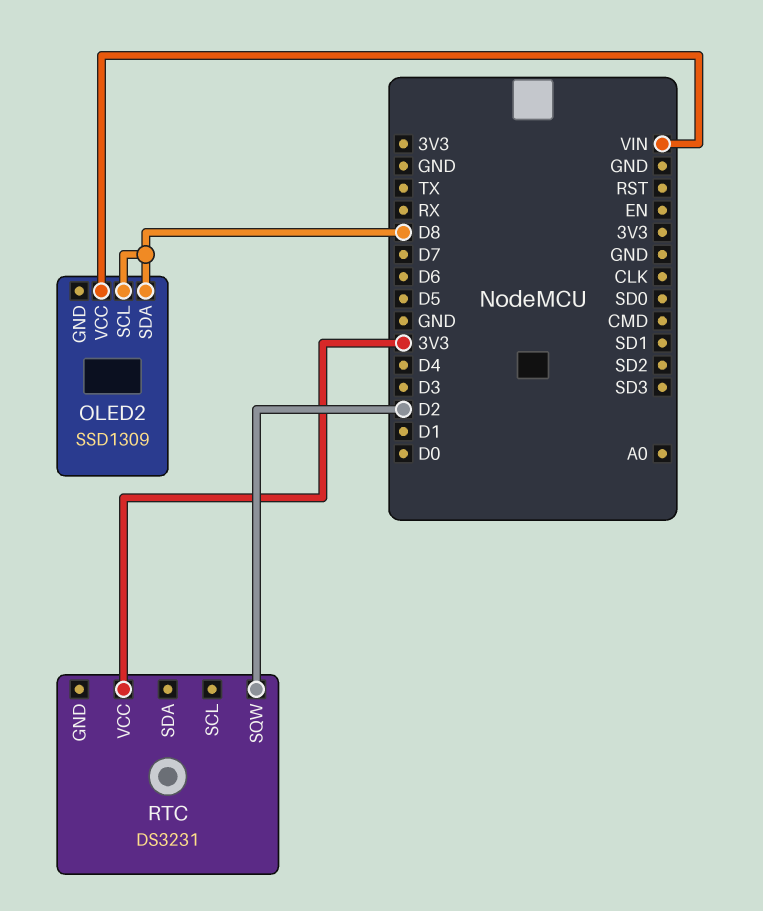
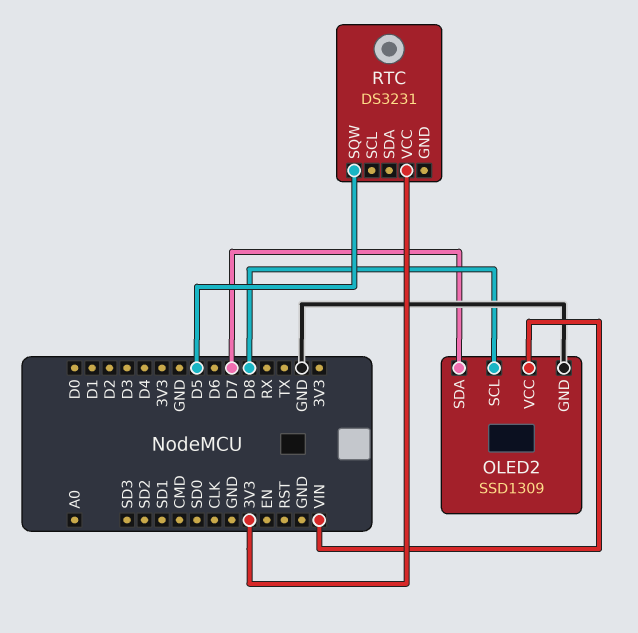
OLED2 pin GND: none -> GND
OLED2 pin SDA: D8 -> D7
RTC pin SQW: D2 -> D5

